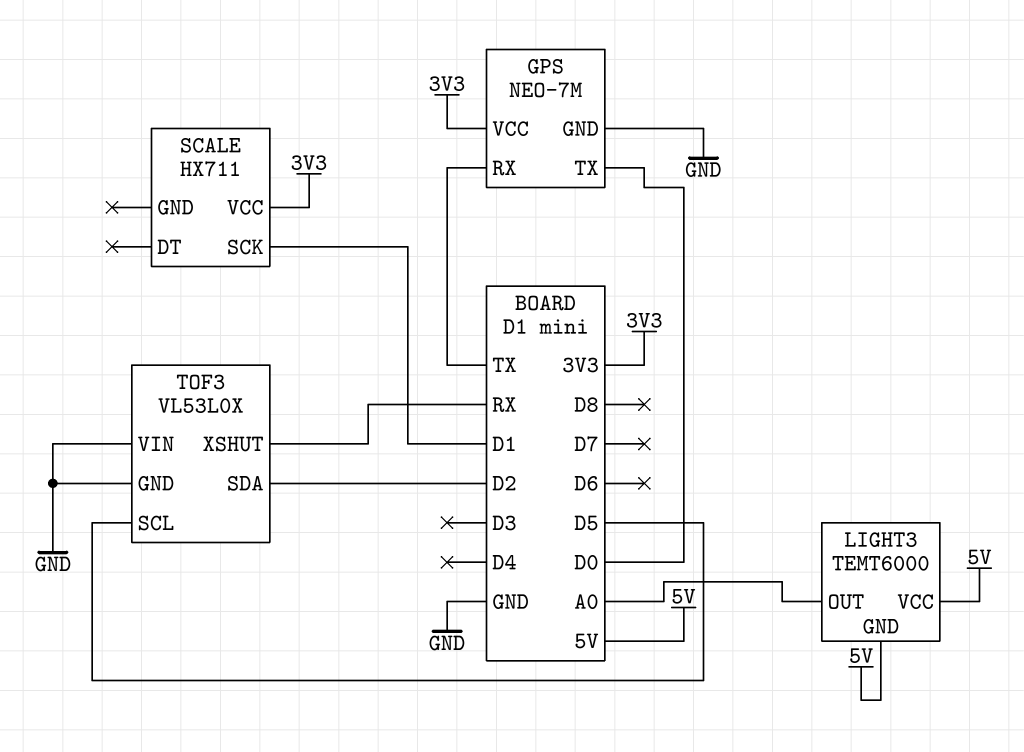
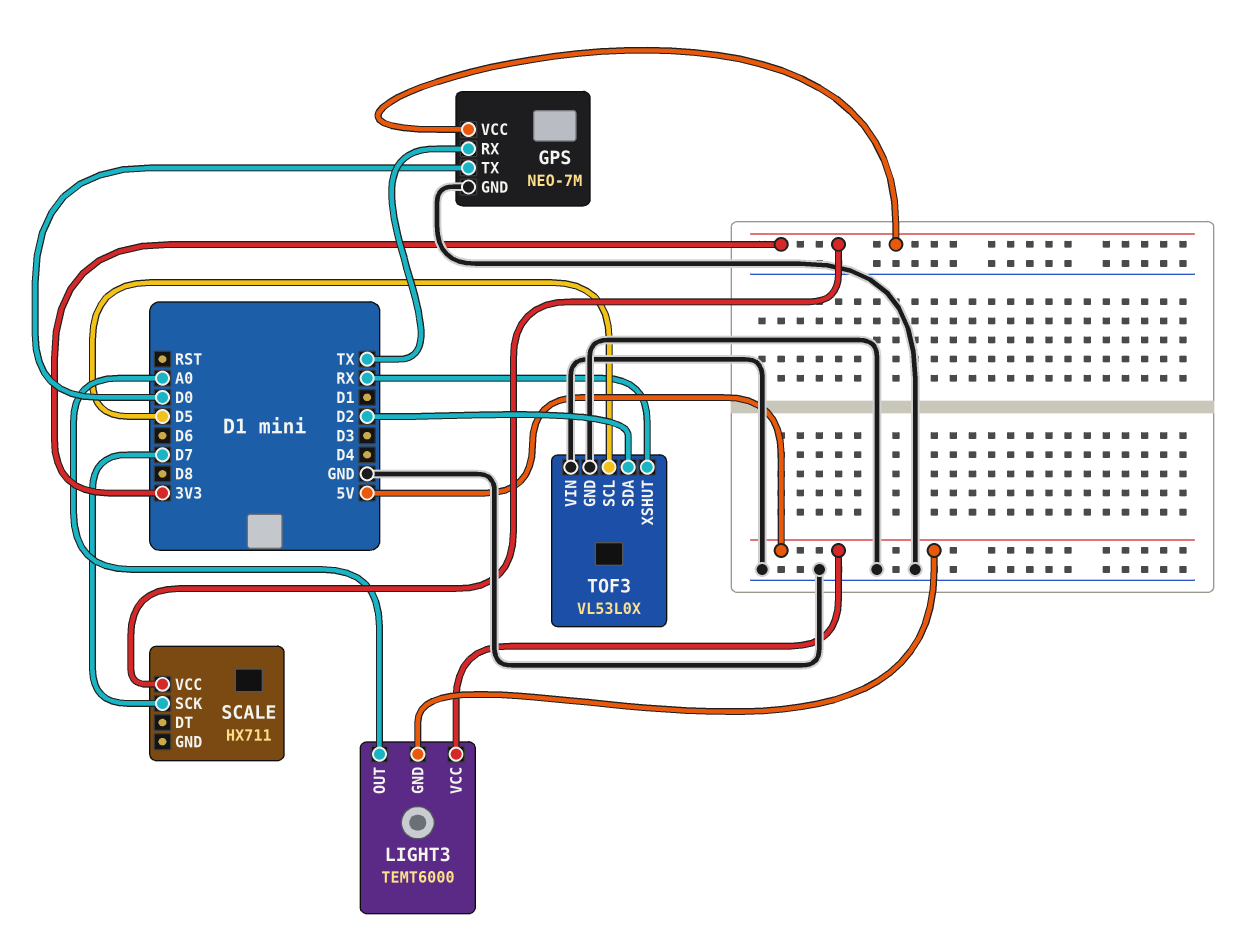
SCALE pin SCK: D1 -> D7

